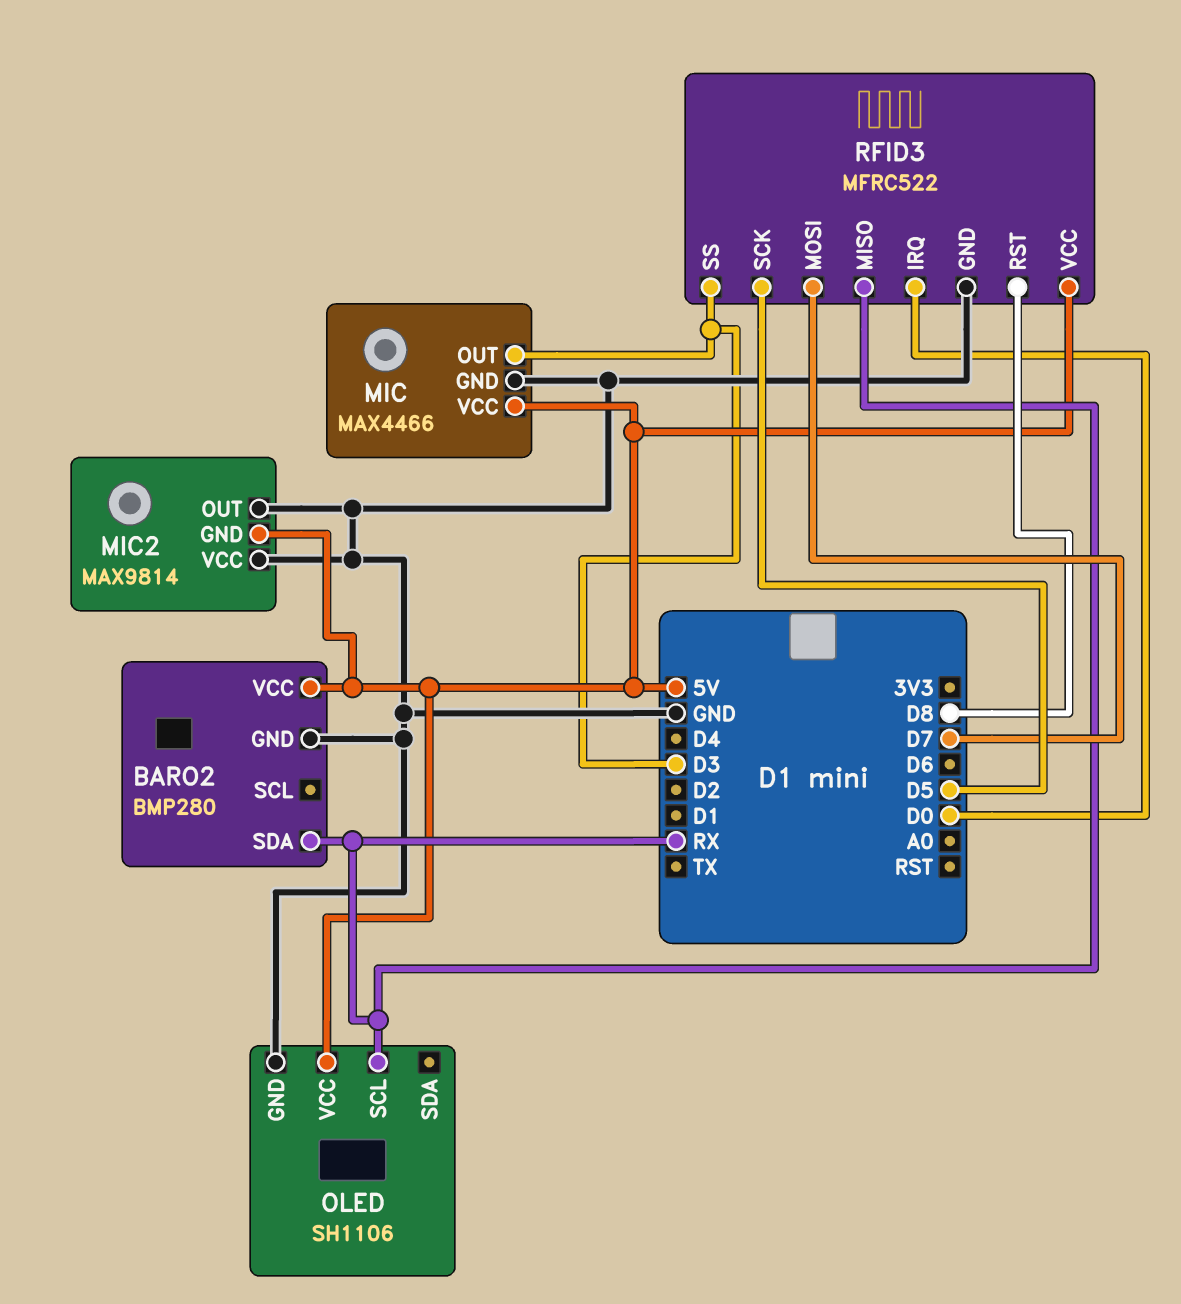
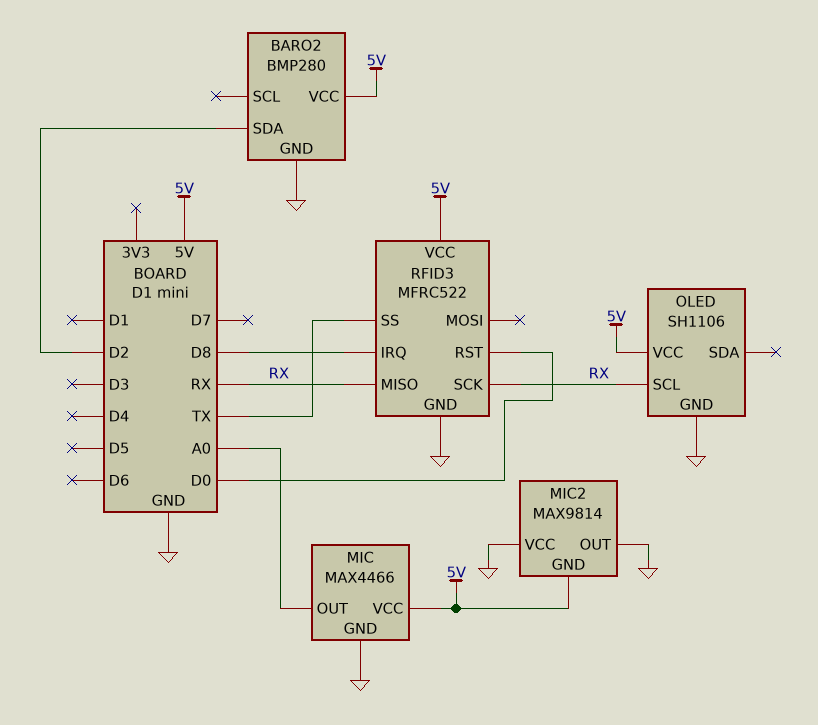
BARO2 pin SDA: RX -> D2
MIC pin OUT: D3 -> A0
RFID3 pin IRQ: D0 -> D8
RFID3 pin MOSI: D7 -> none
RFID3 pin RST: D8 -> D0
RFID3 pin SCK: D5 -> RX
RFID3 pin SS: D3 -> TX

